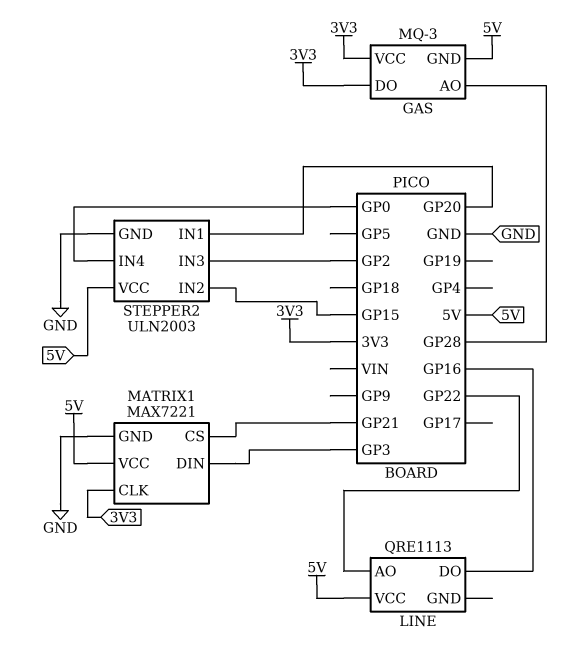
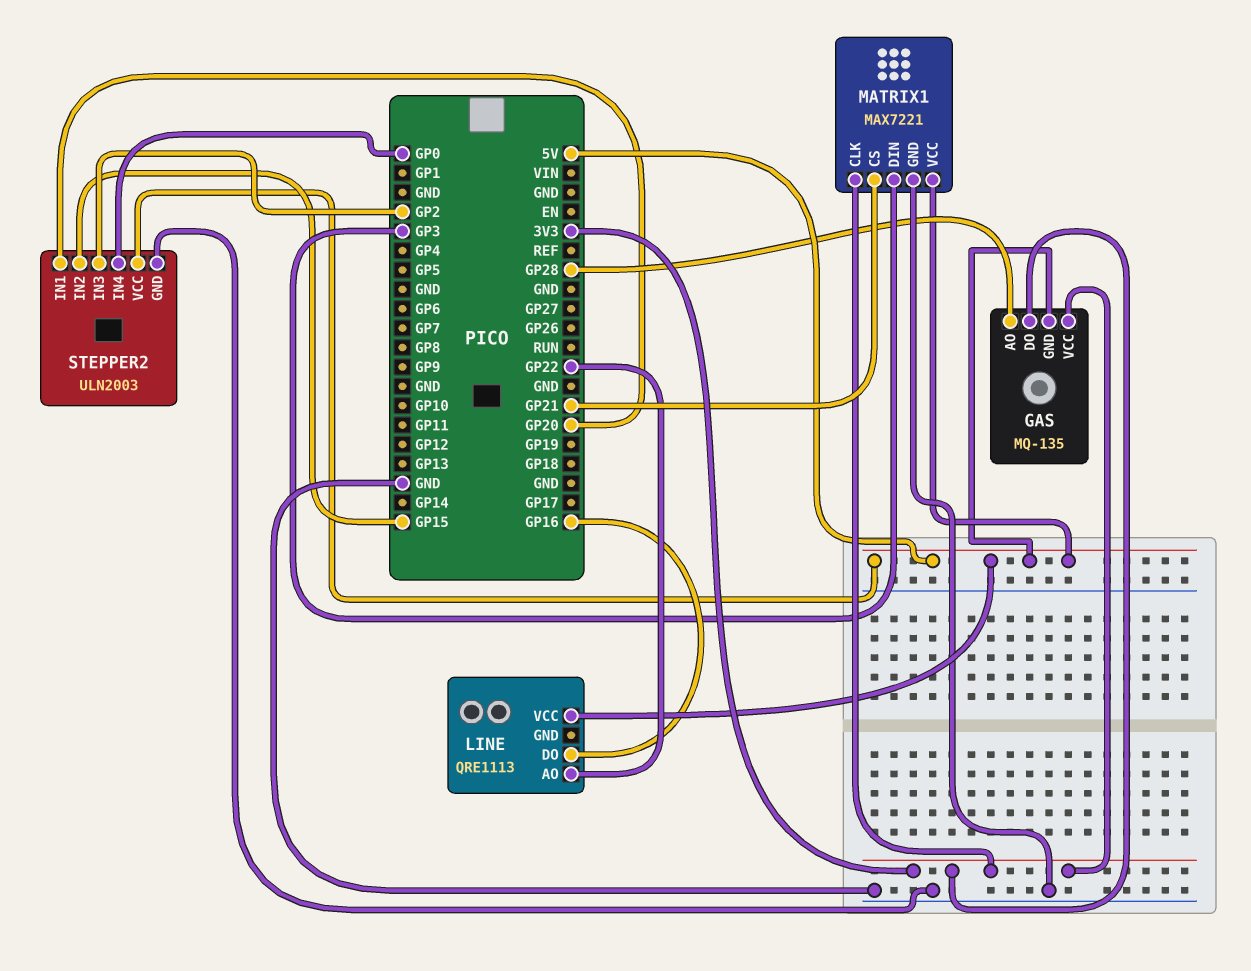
GAS: MQ-3 -> MQ-135

